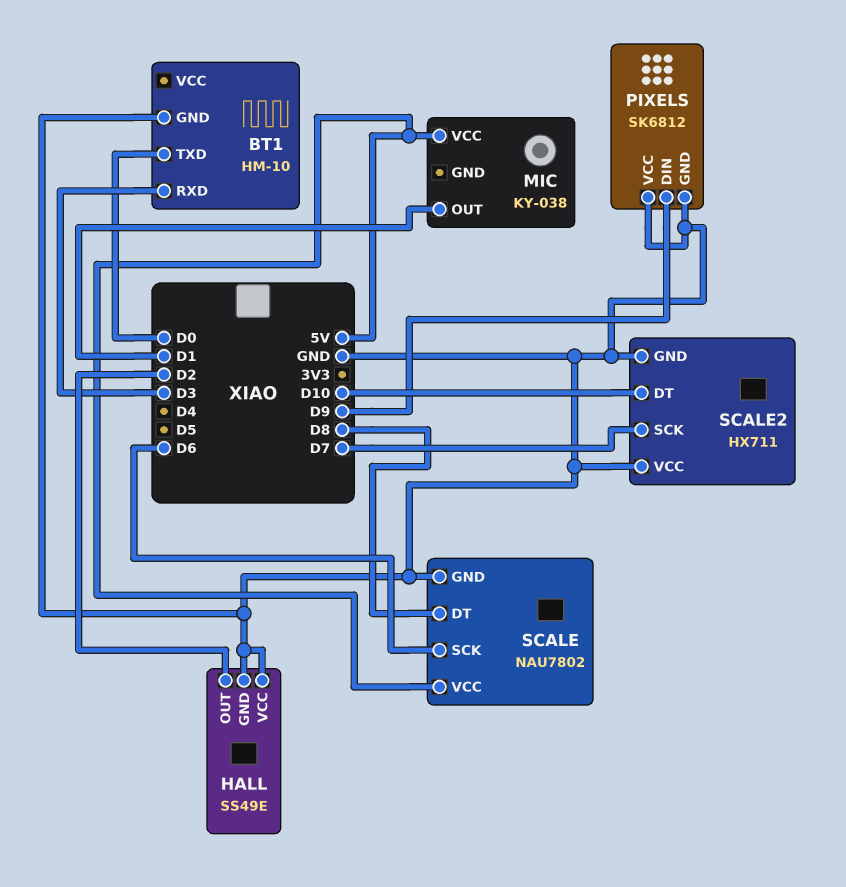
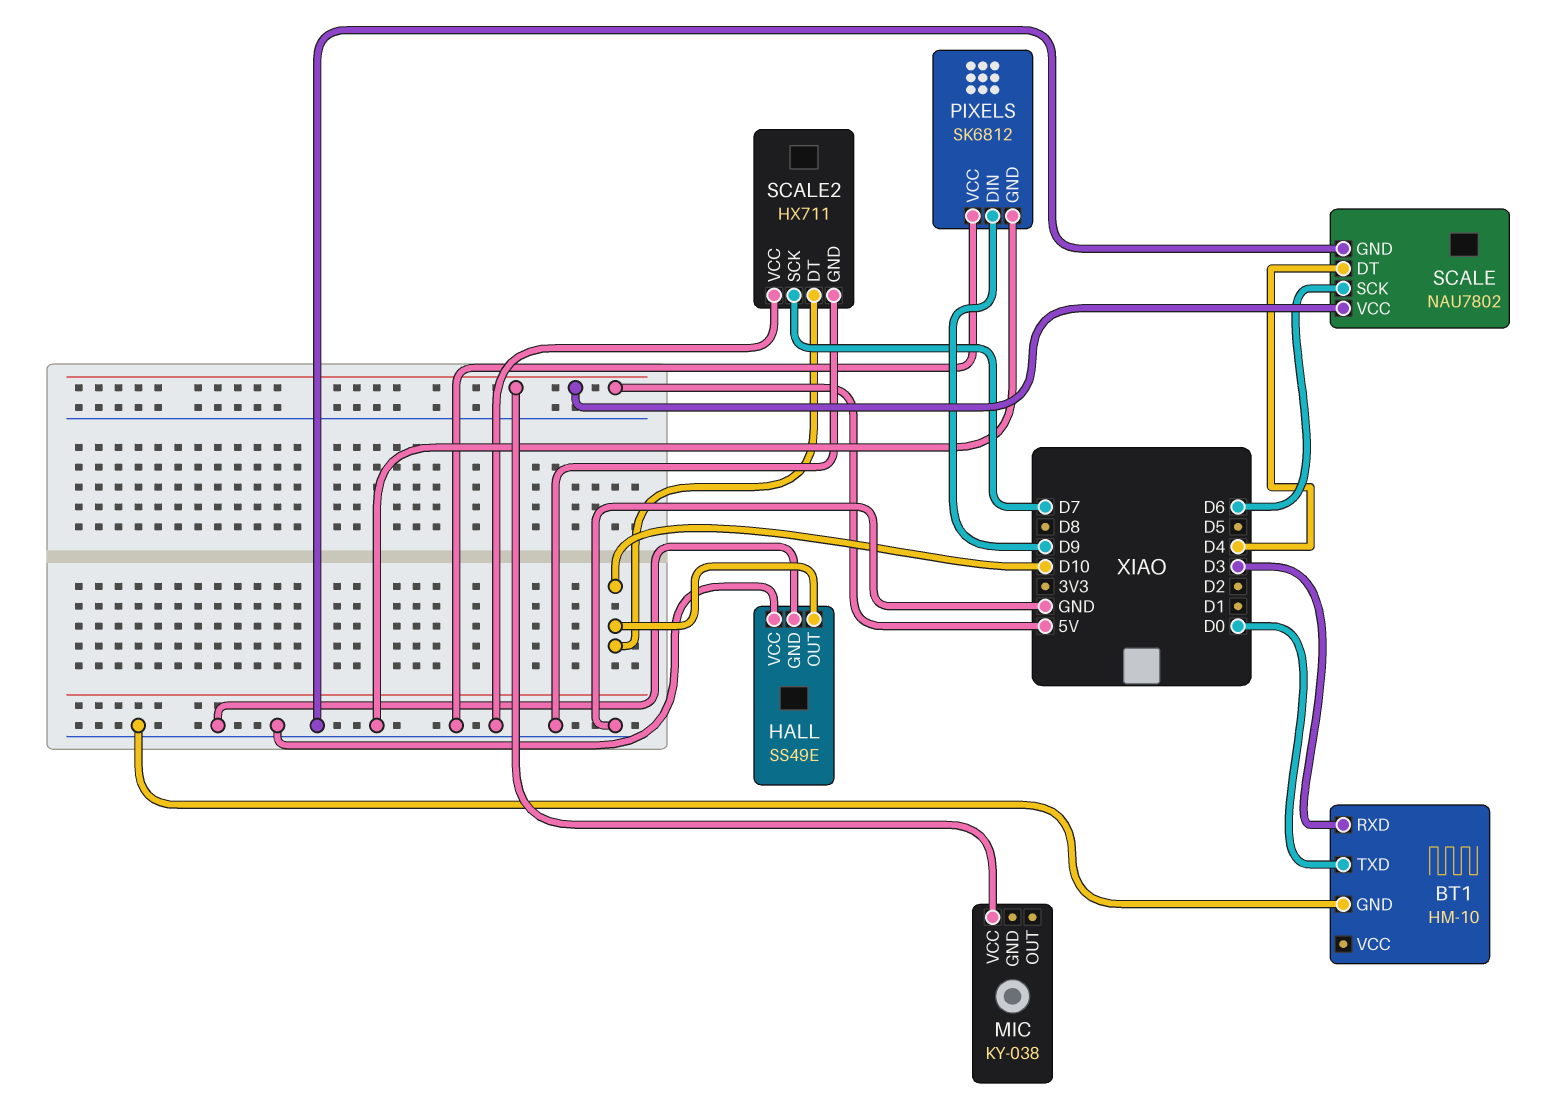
HALL pin OUT: D2 -> D10
MIC pin OUT: D1 -> none
SCALE pin DT: D8 -> D4

